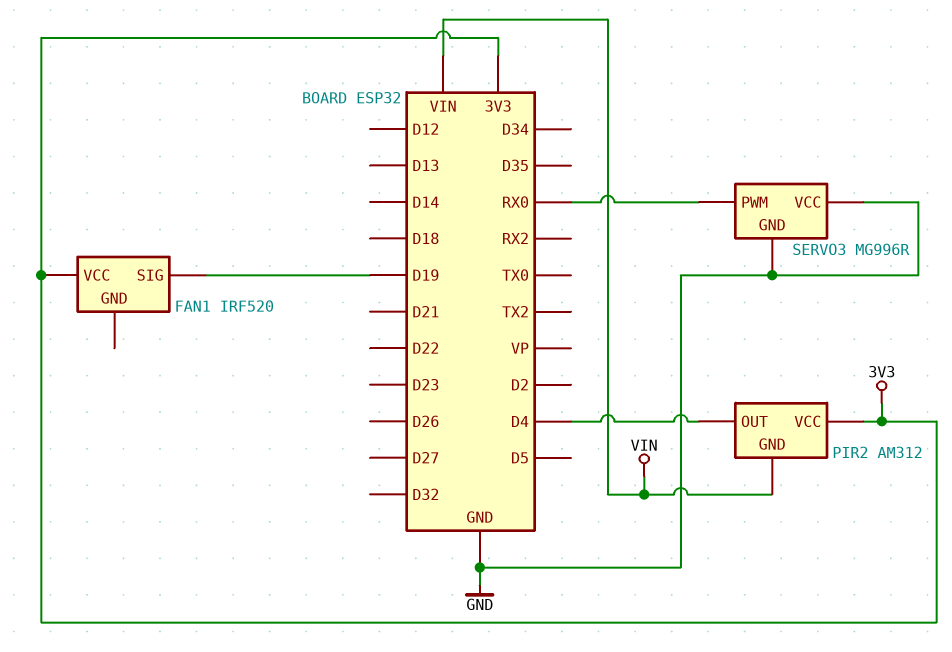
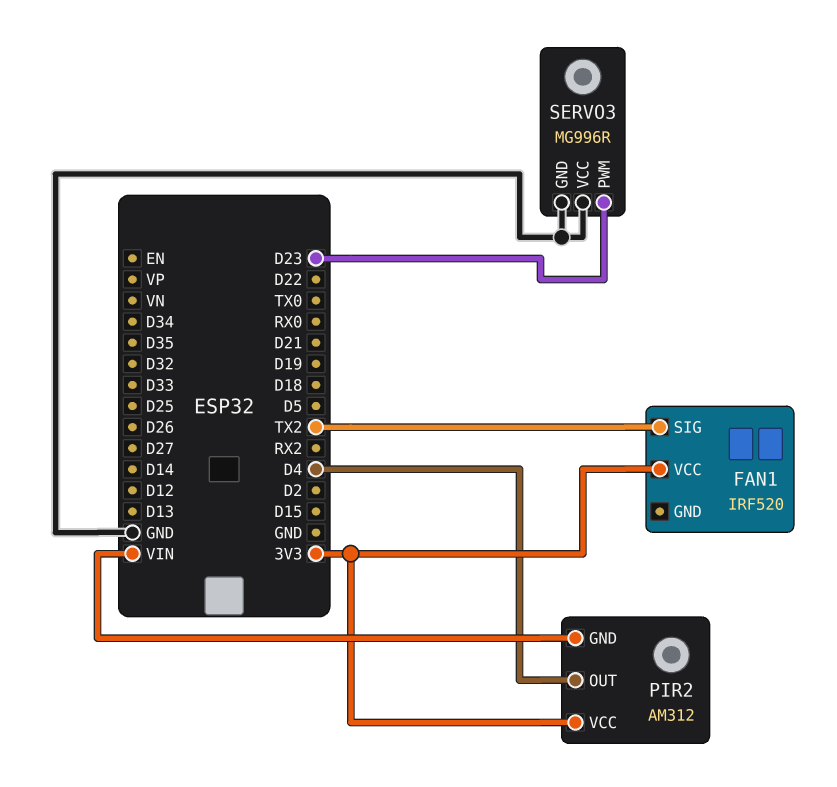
FAN1 pin SIG: D19 -> TX2
SERVO3 pin PWM: RX0 -> D23

